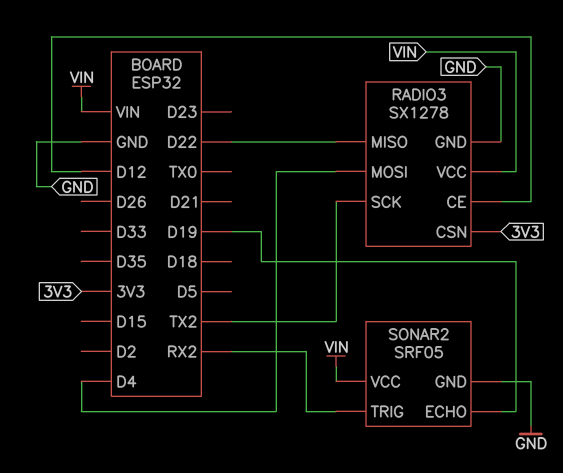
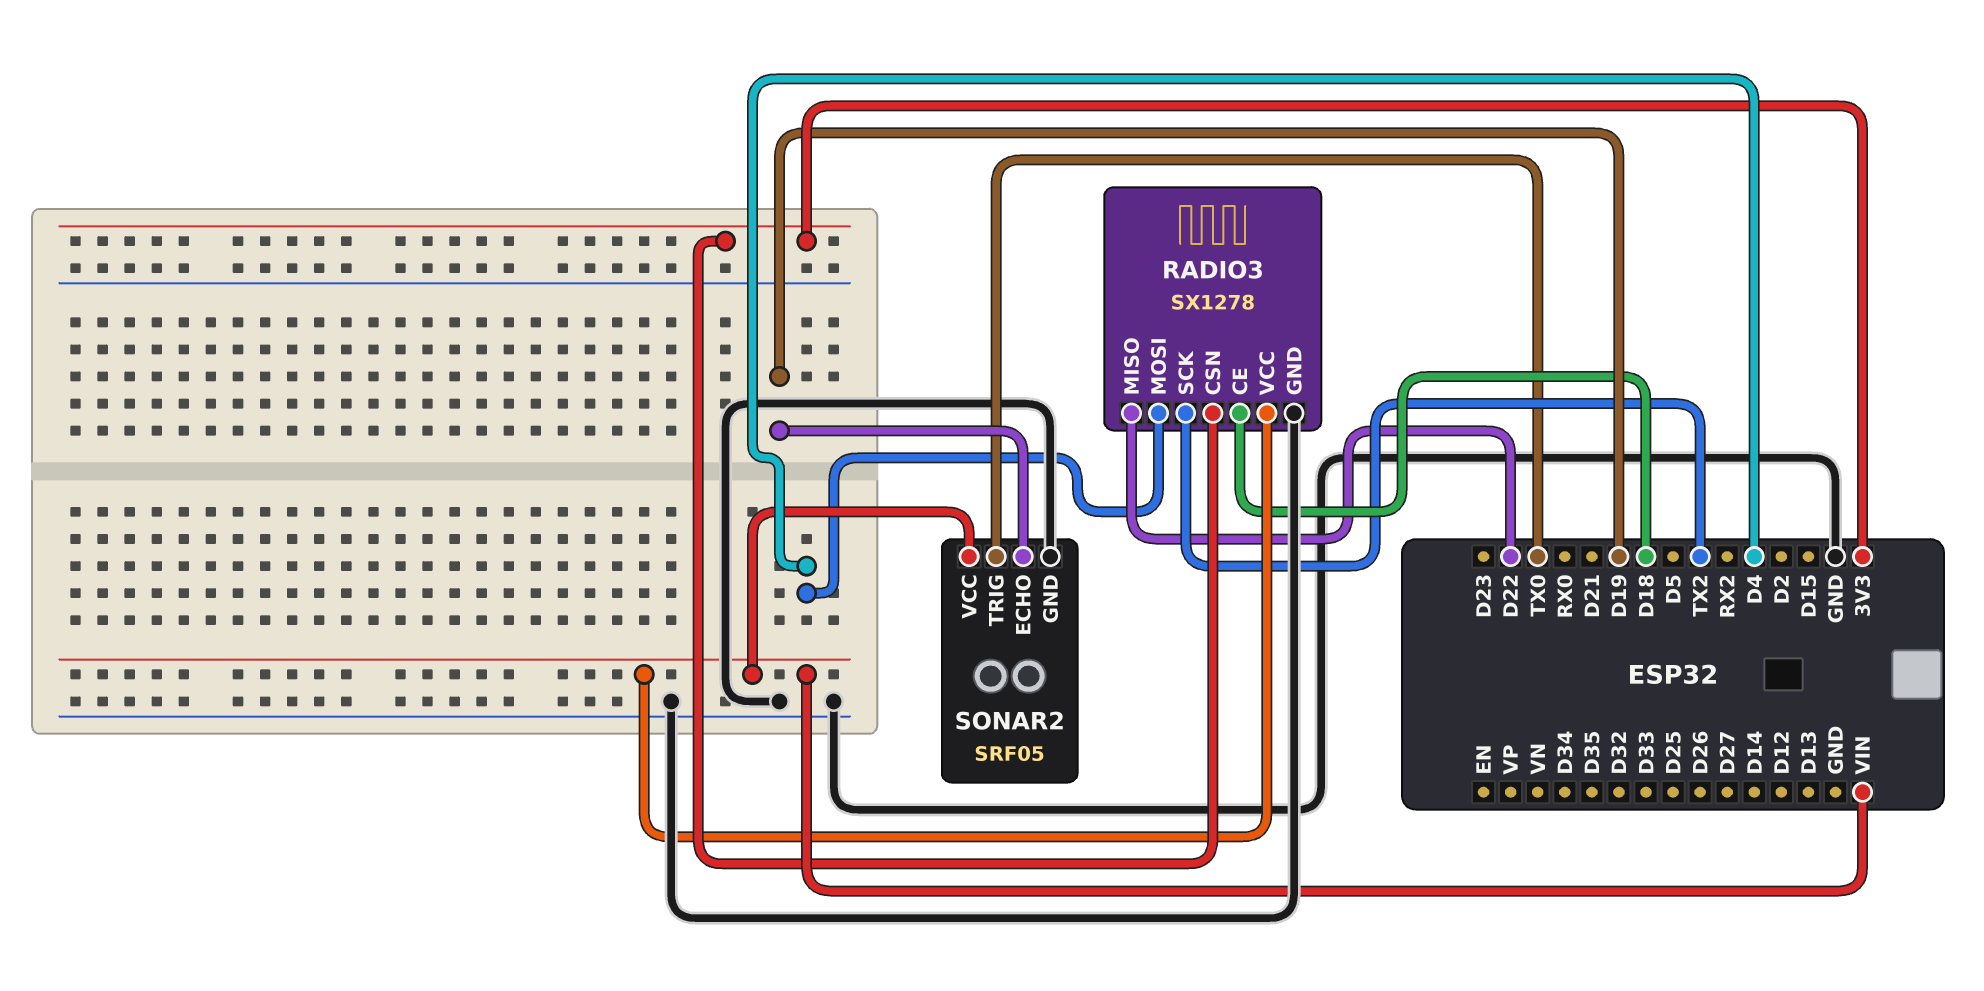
RADIO3 pin CE: D12 -> D18
SONAR2 pin TRIG: RX2 -> TX0

